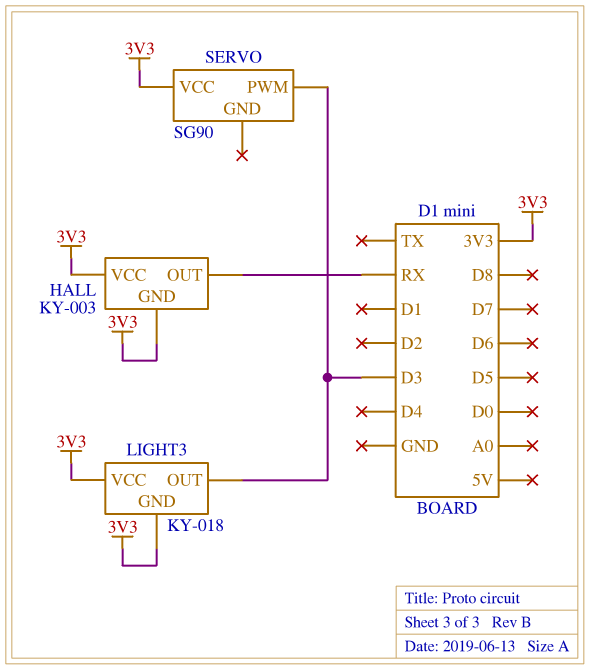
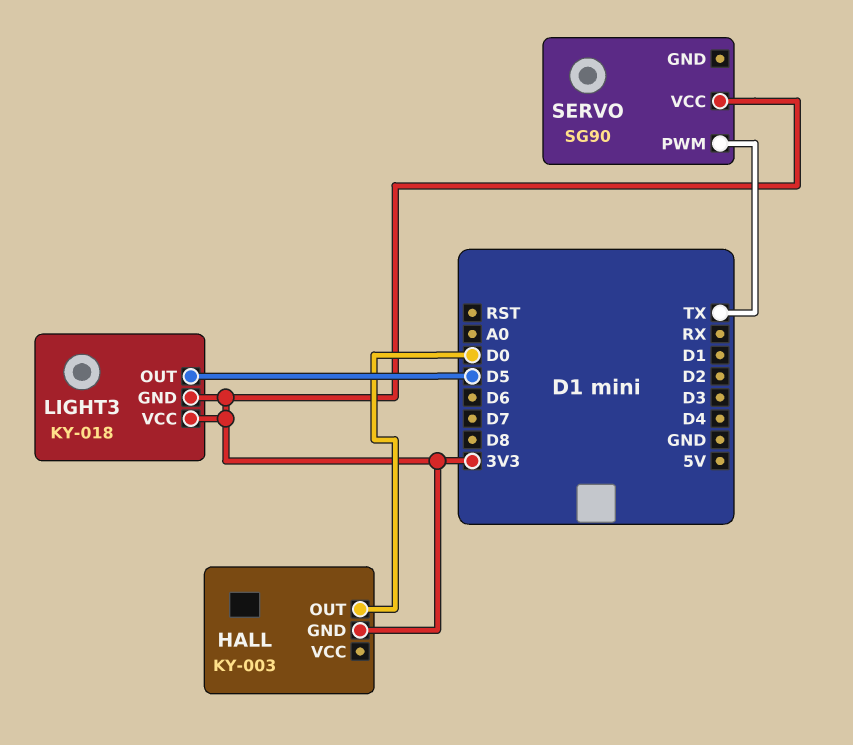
HALL pin OUT: RX -> D0
HALL pin VCC: 3V3 -> none
LIGHT3 pin OUT: D3 -> D5
SERVO pin PWM: D3 -> TX

